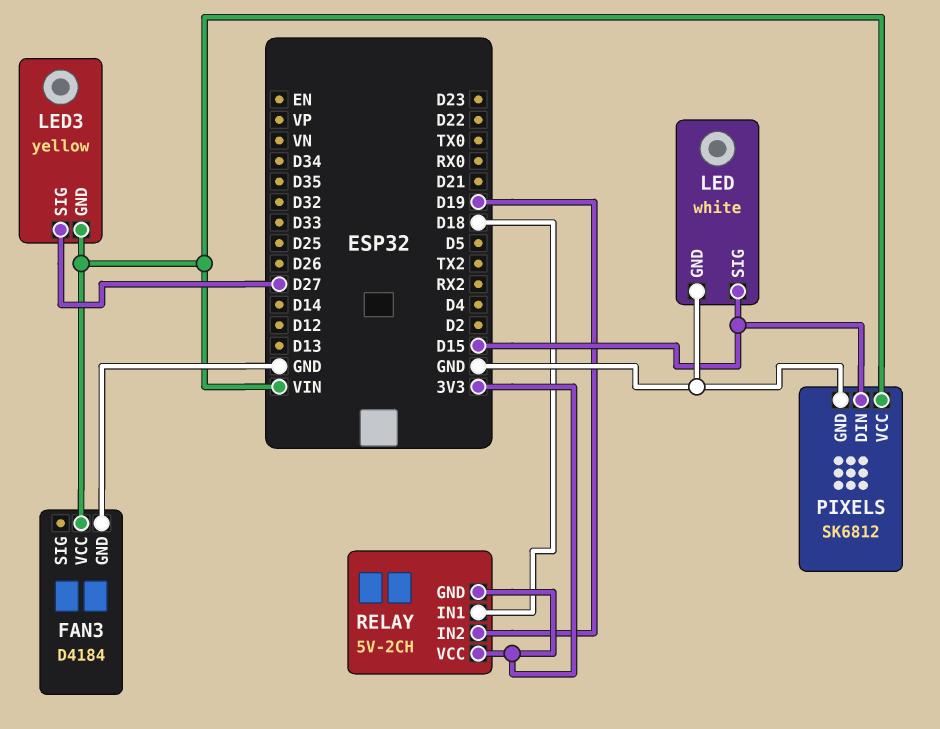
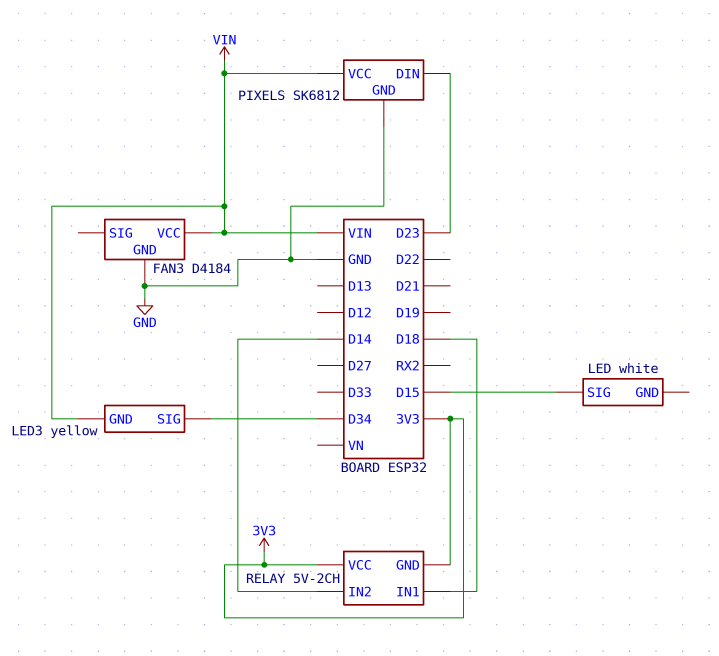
LED pin GND: GND -> none
LED3 pin SIG: D27 -> D34
PIXELS pin DIN: D15 -> D23
RELAY pin IN2: D19 -> D14

